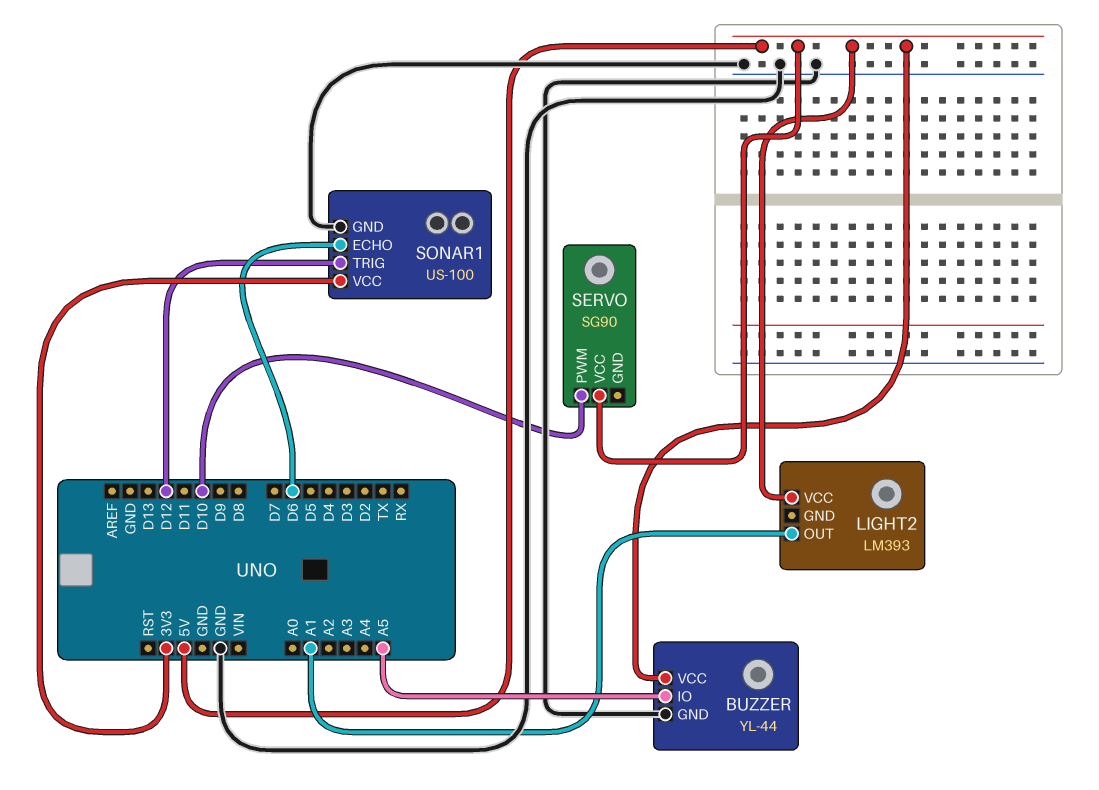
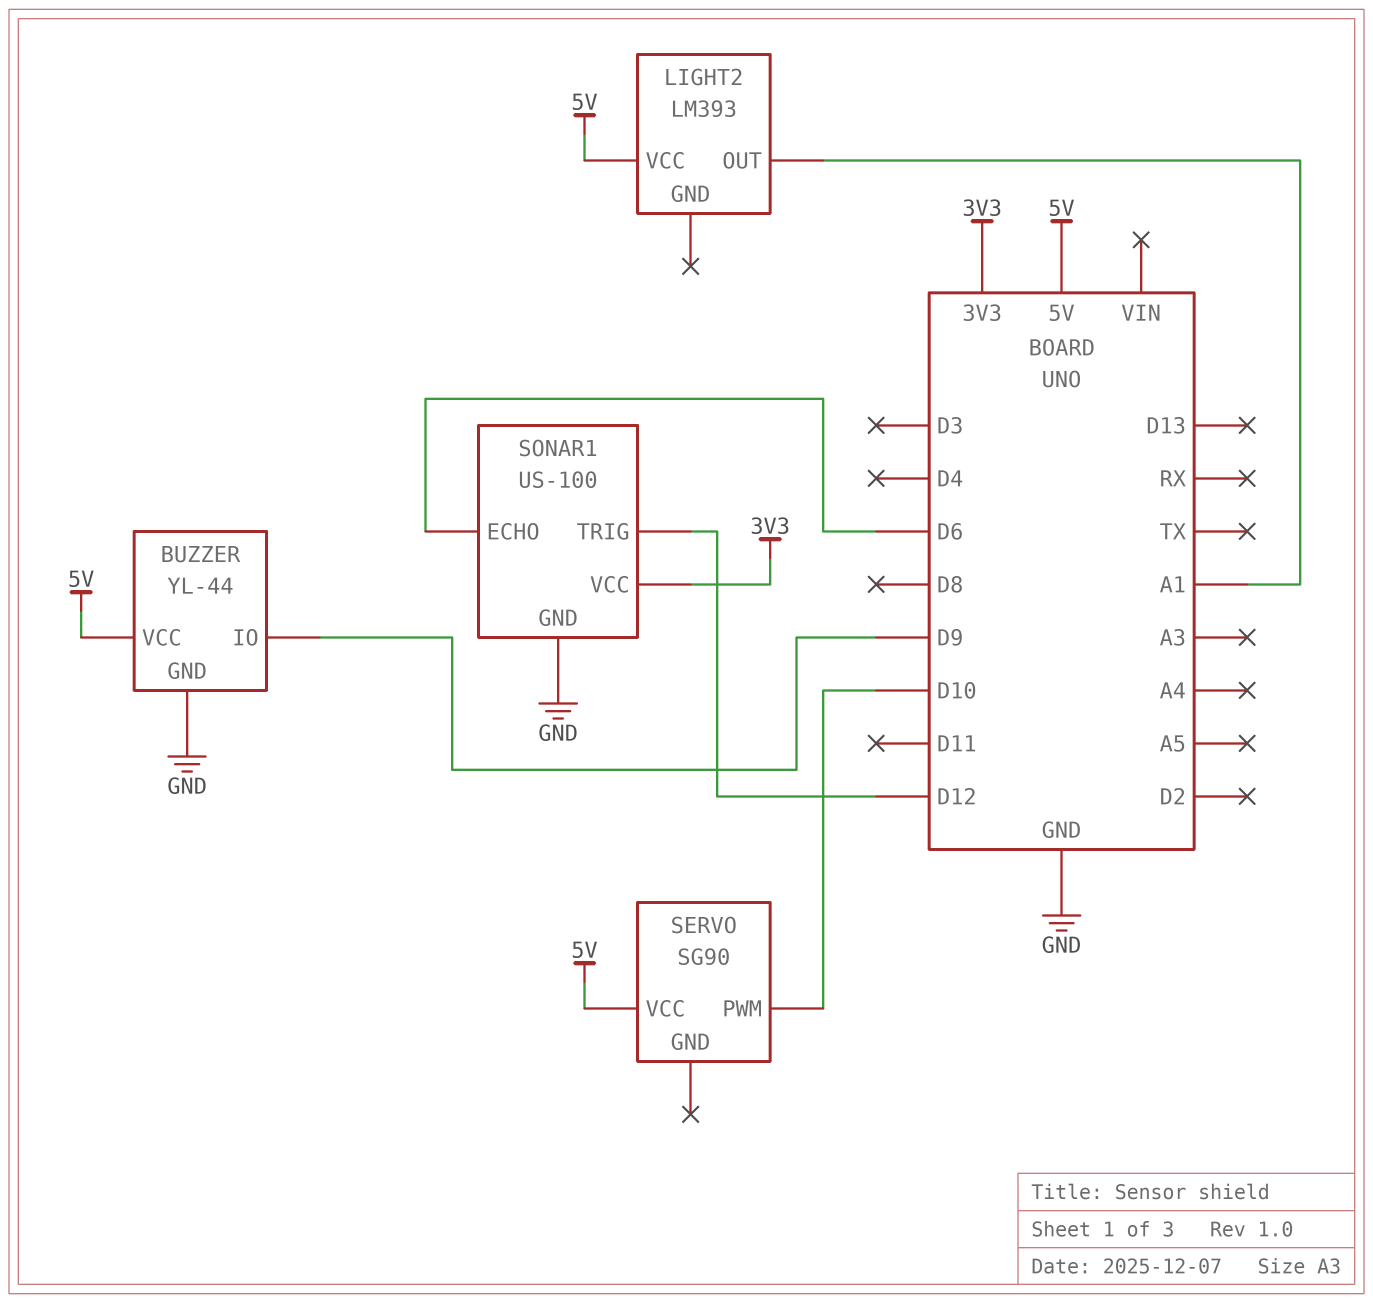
BUZZER pin IO: A5 -> D9

